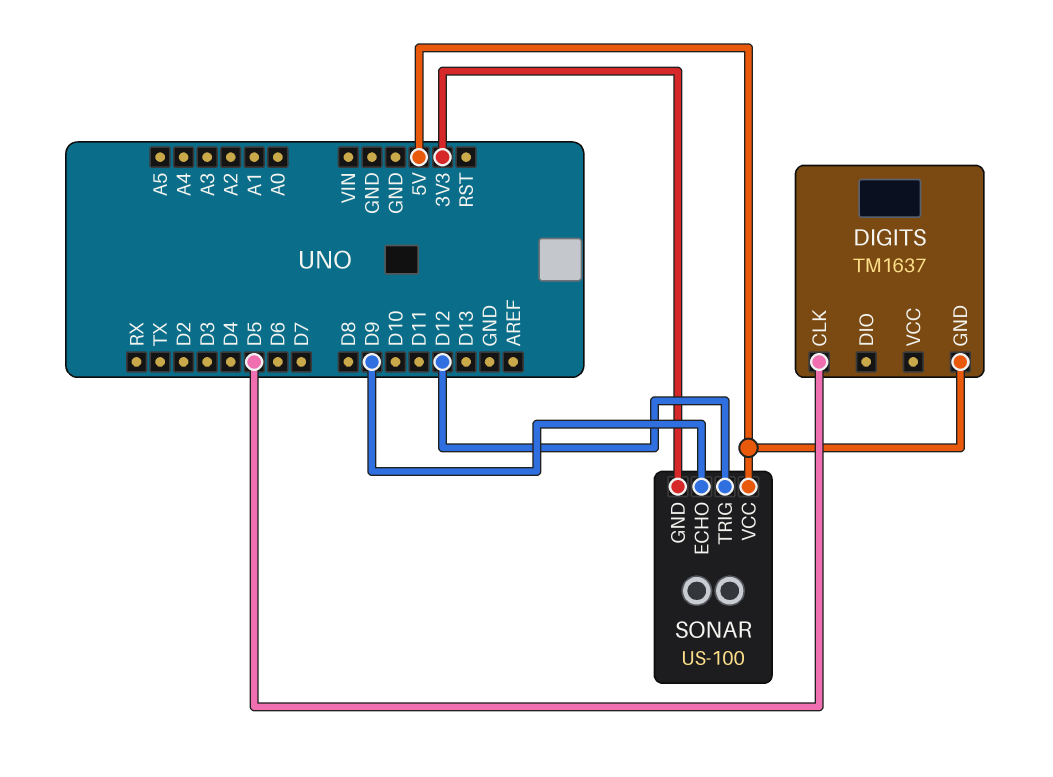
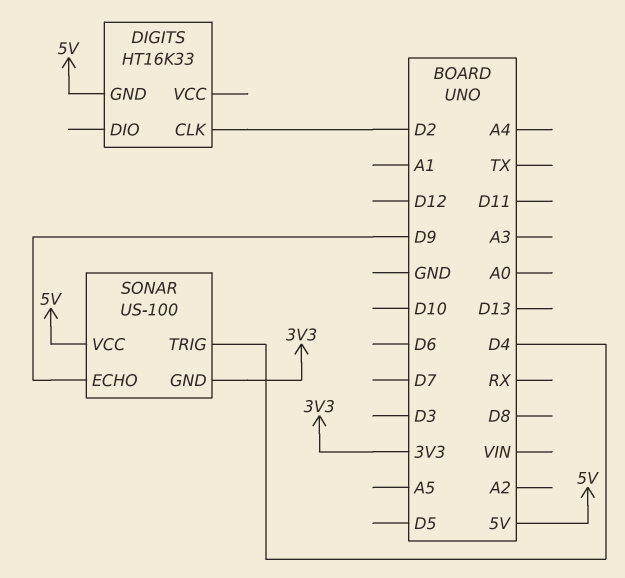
DIGITS: TM1637 -> HT16K33
DIGITS pin CLK: D5 -> D2
SONAR pin TRIG: D12 -> D4

